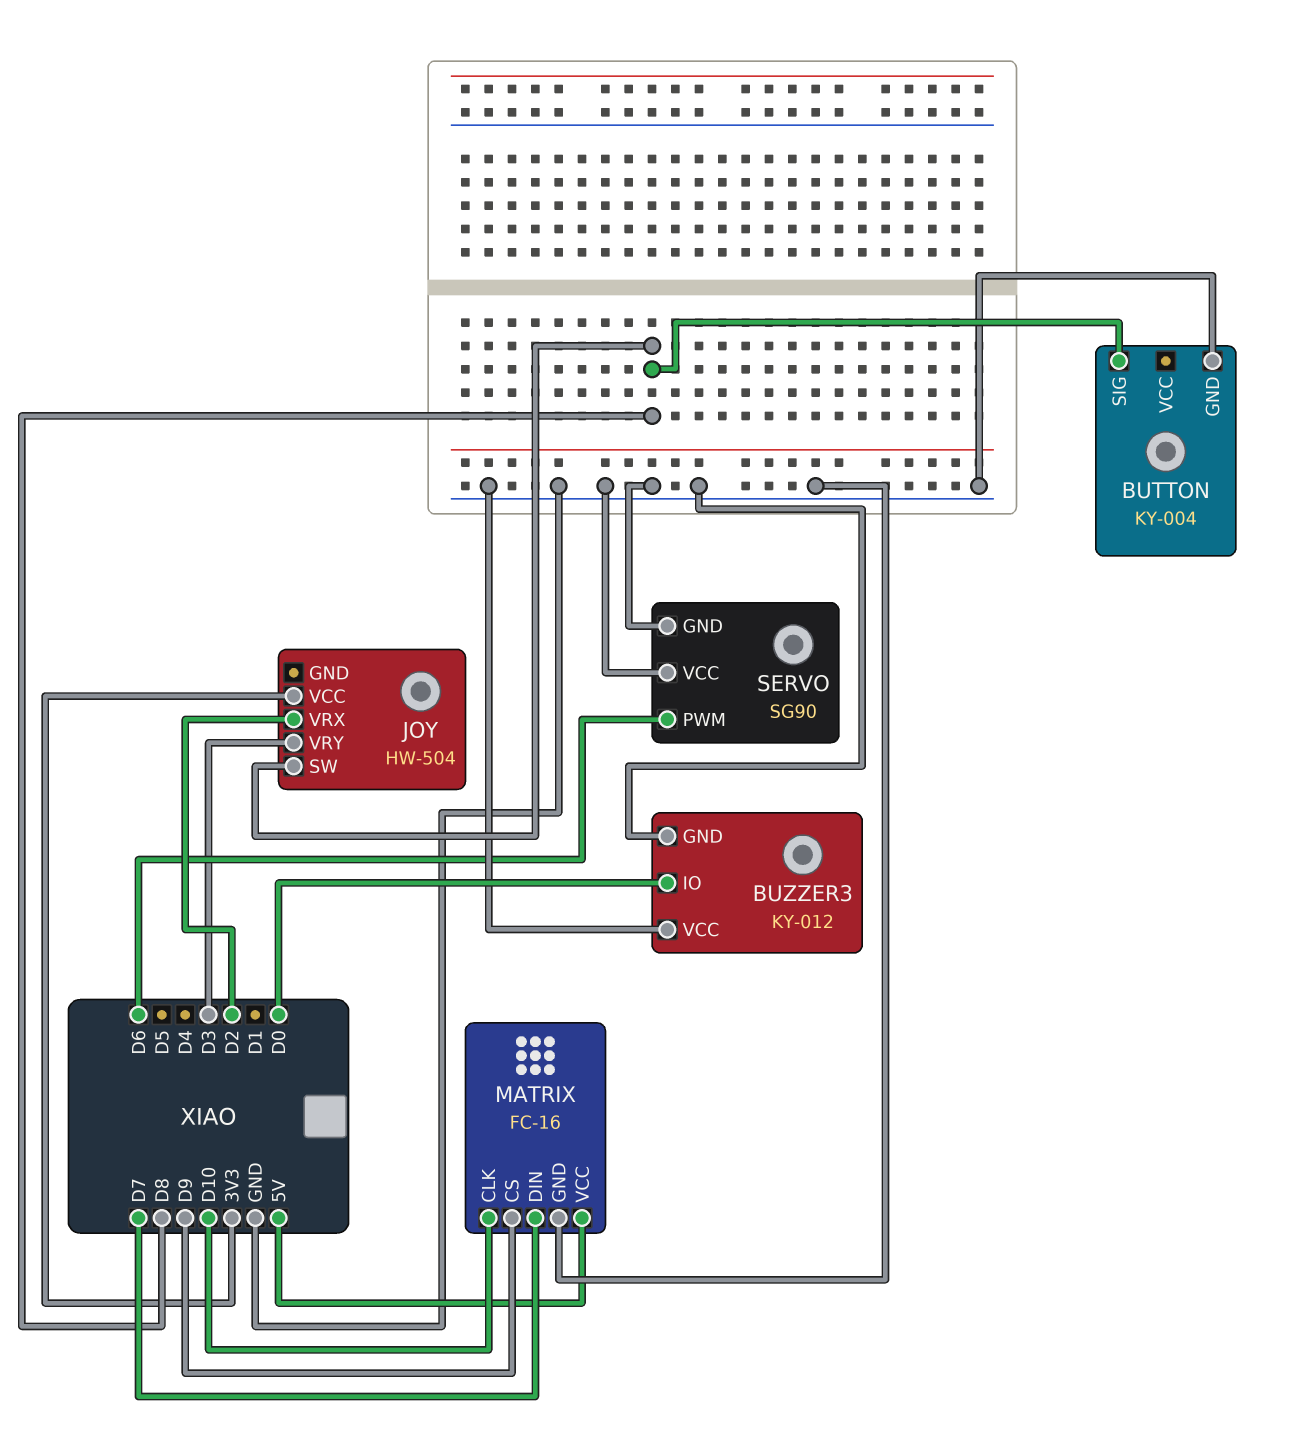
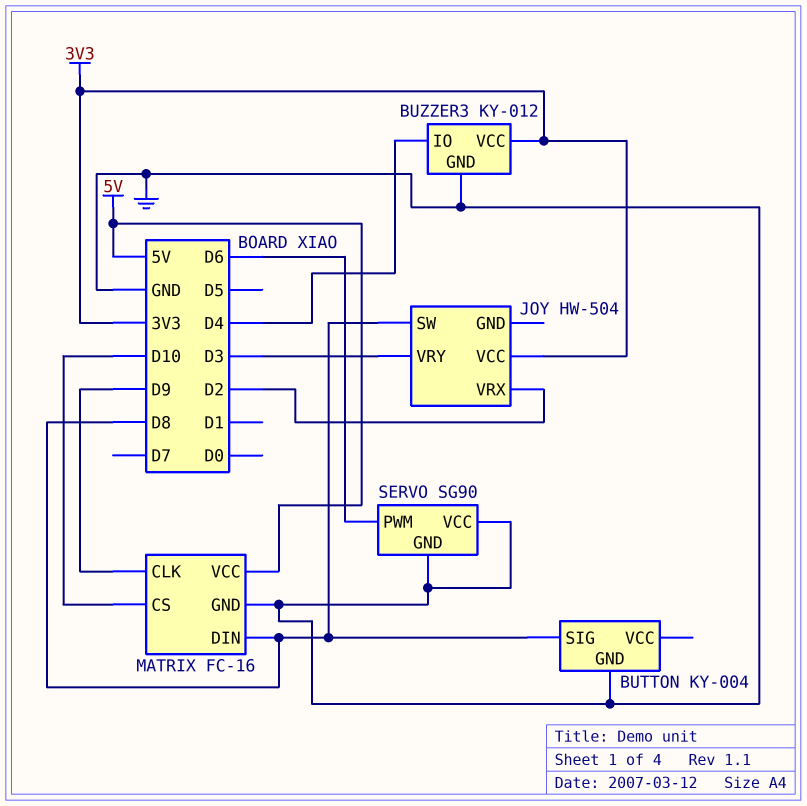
BUZZER3 pin IO: D0 -> D4
BUZZER3 pin VCC: GND -> 3V3
MATRIX pin CLK: D10 -> D9
MATRIX pin CS: D9 -> D10
MATRIX pin DIN: D7 -> D8

